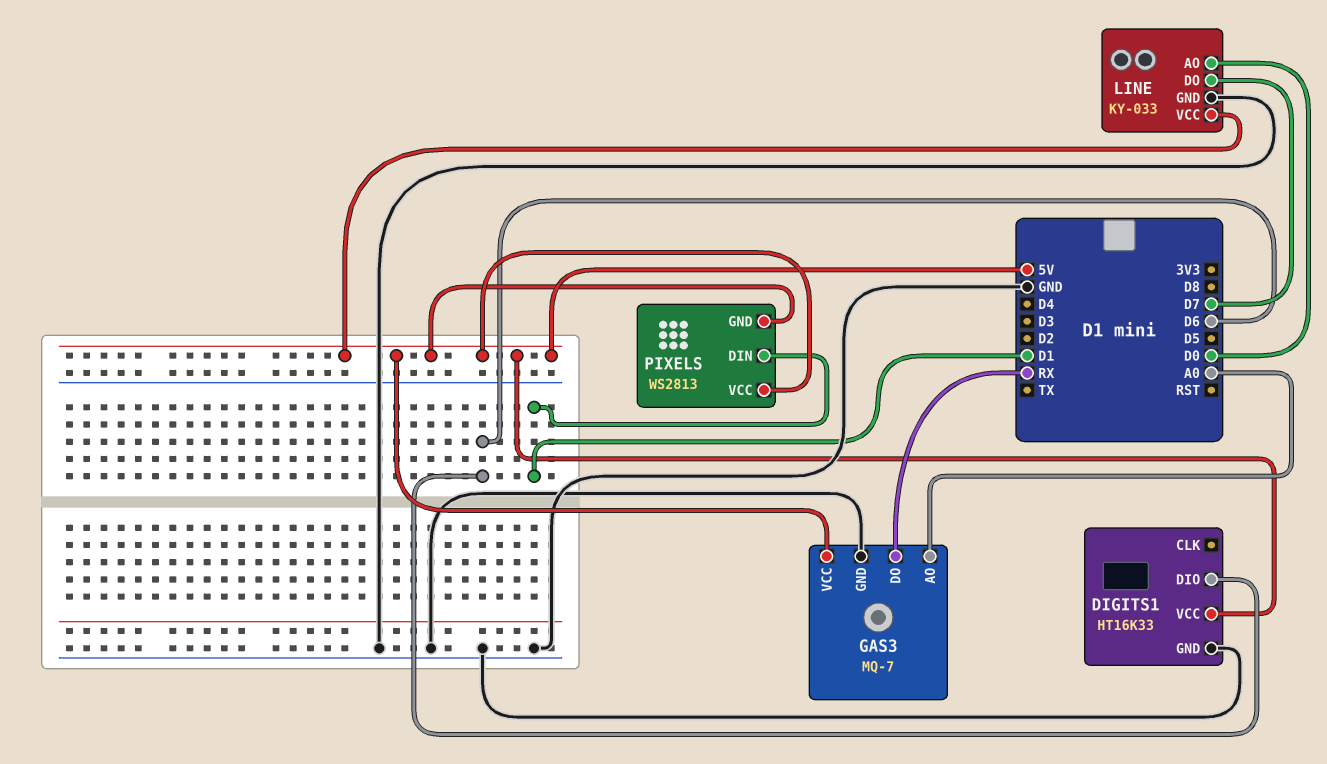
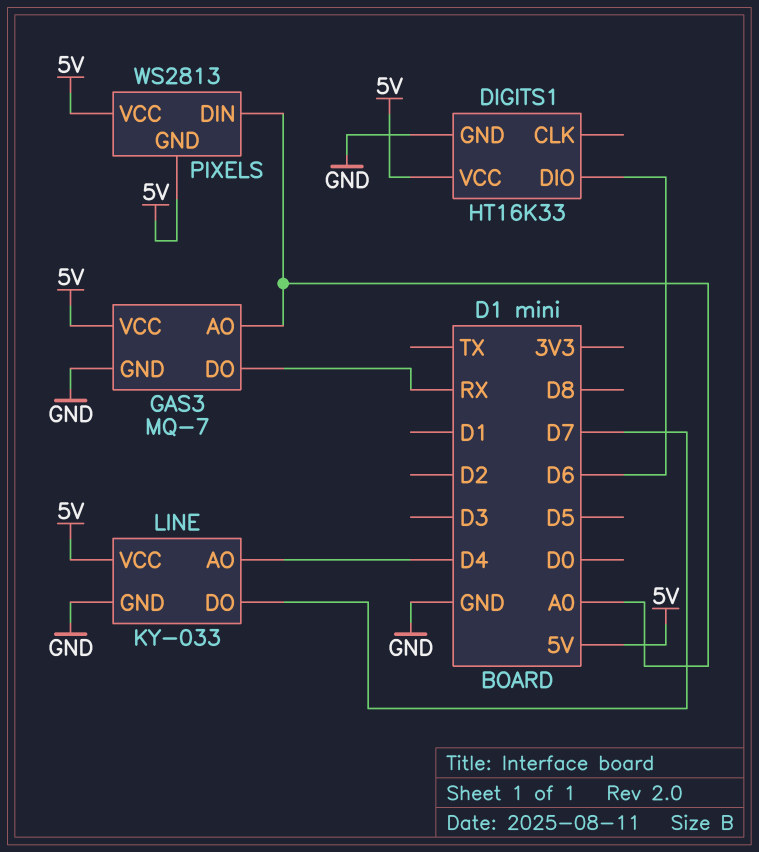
LINE pin AO: D0 -> D4
PIXELS pin DIN: D1 -> A0

